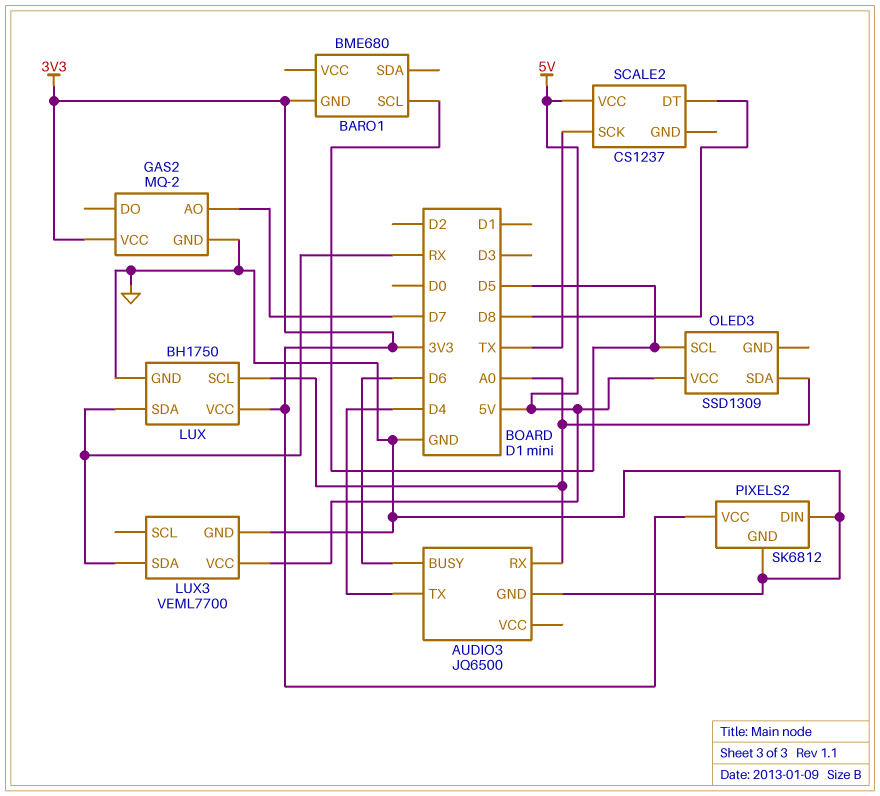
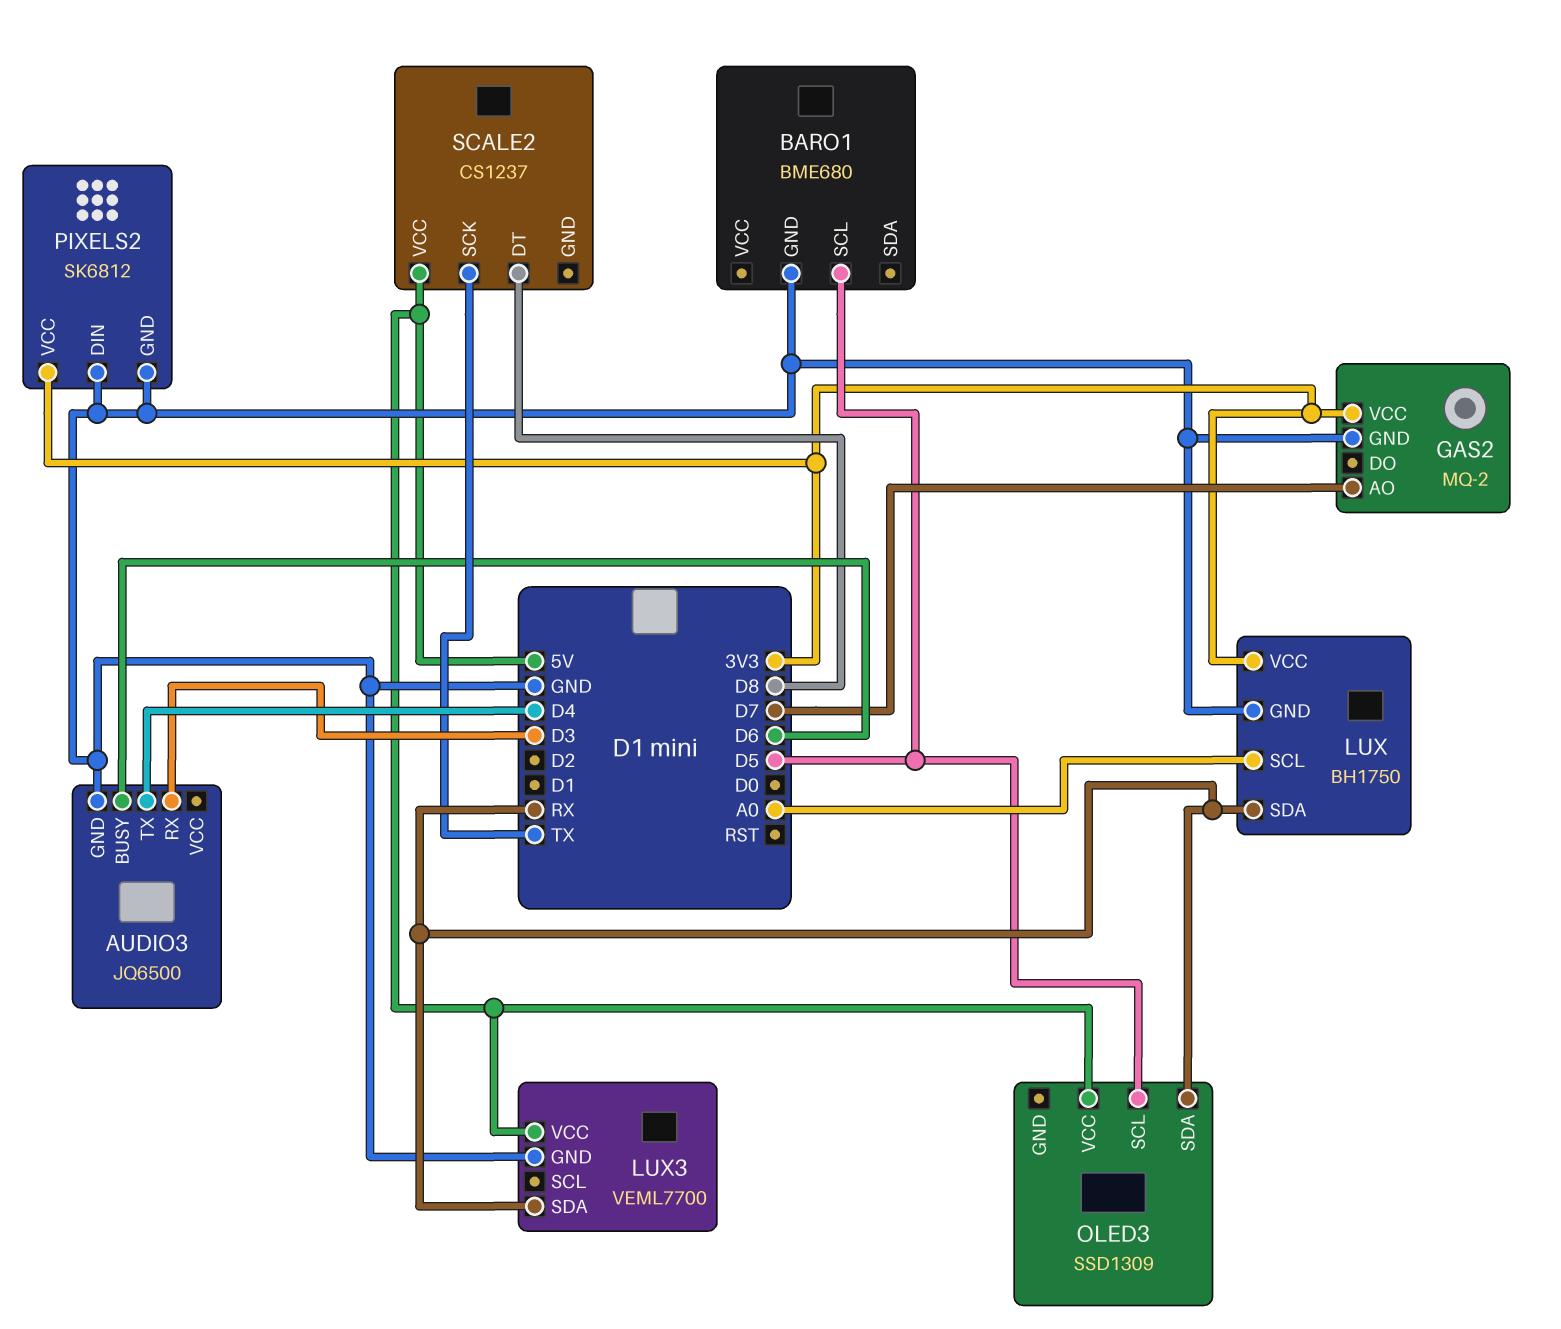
AUDIO3 pin RX: A0 -> D3
BARO1 pin GND: 3V3 -> GND
OLED3 pin SDA: A0 -> RX

